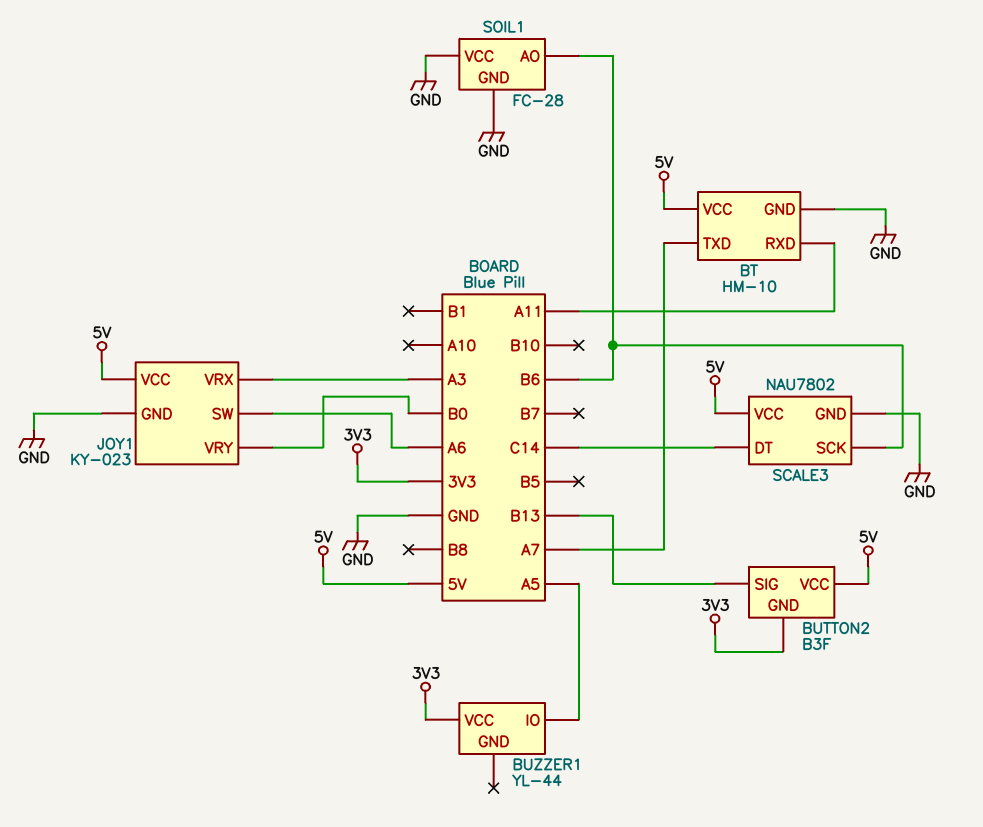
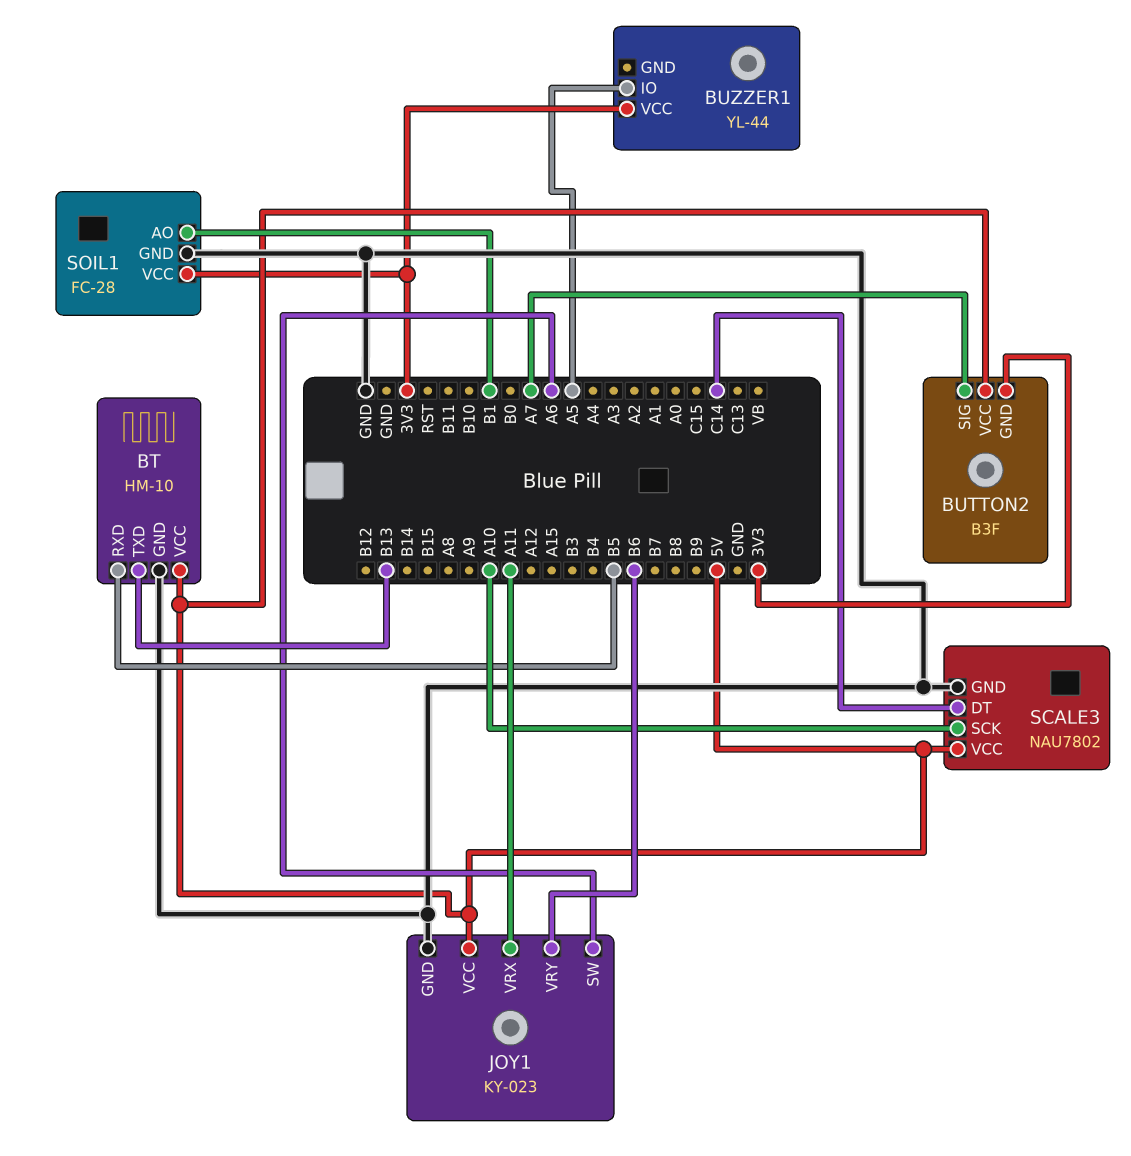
BT pin RXD: A11 -> B5
BT pin TXD: A7 -> B13
BUTTON2 pin SIG: B13 -> A7
JOY1 pin VRX: A3 -> A11
JOY1 pin VRY: B0 -> B6
SCALE3 pin SCK: B6 -> A10
SOIL1 pin AO: B6 -> B1
SOIL1 pin VCC: GND -> 3V3

